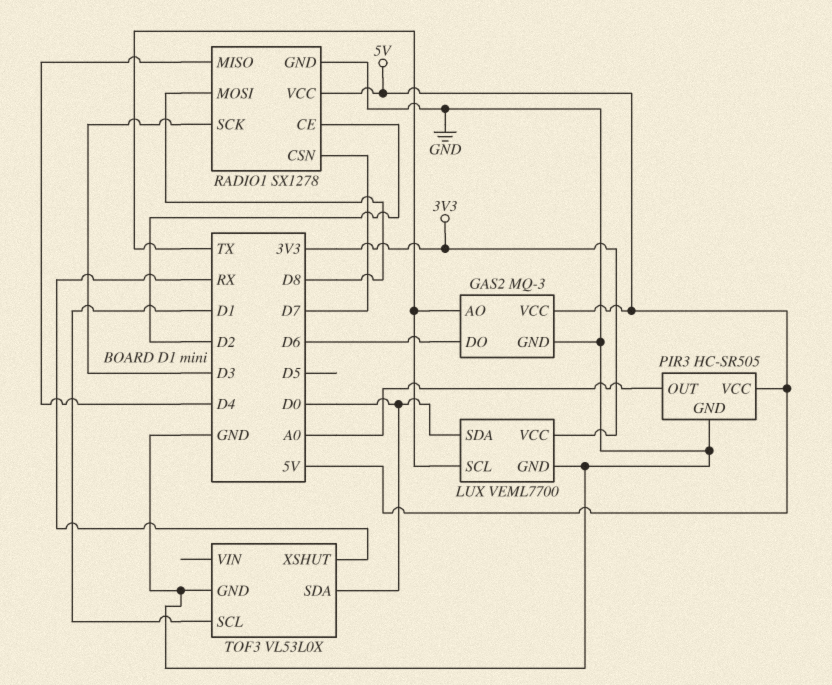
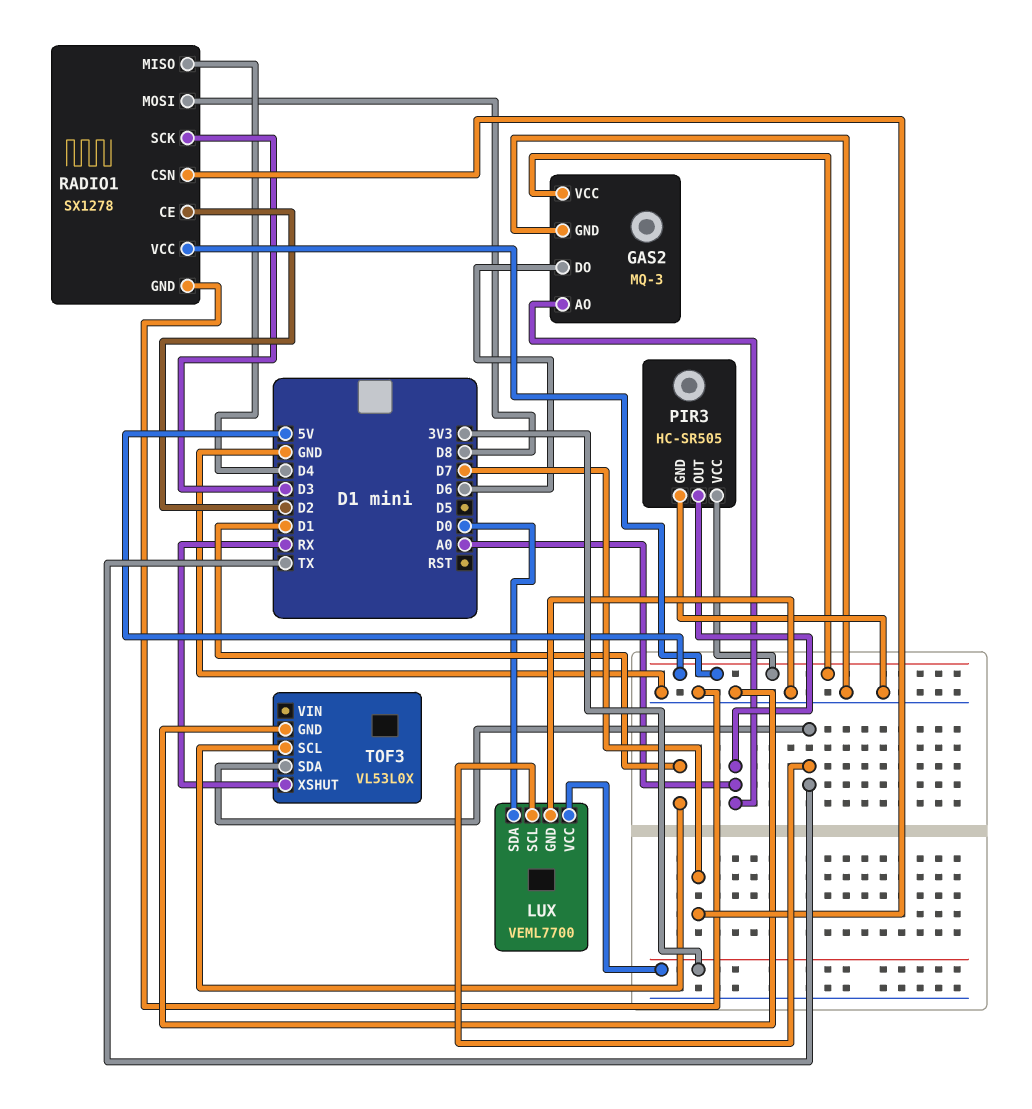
GAS2 pin AO: TX -> A0
TOF3 pin SDA: D0 -> TX

